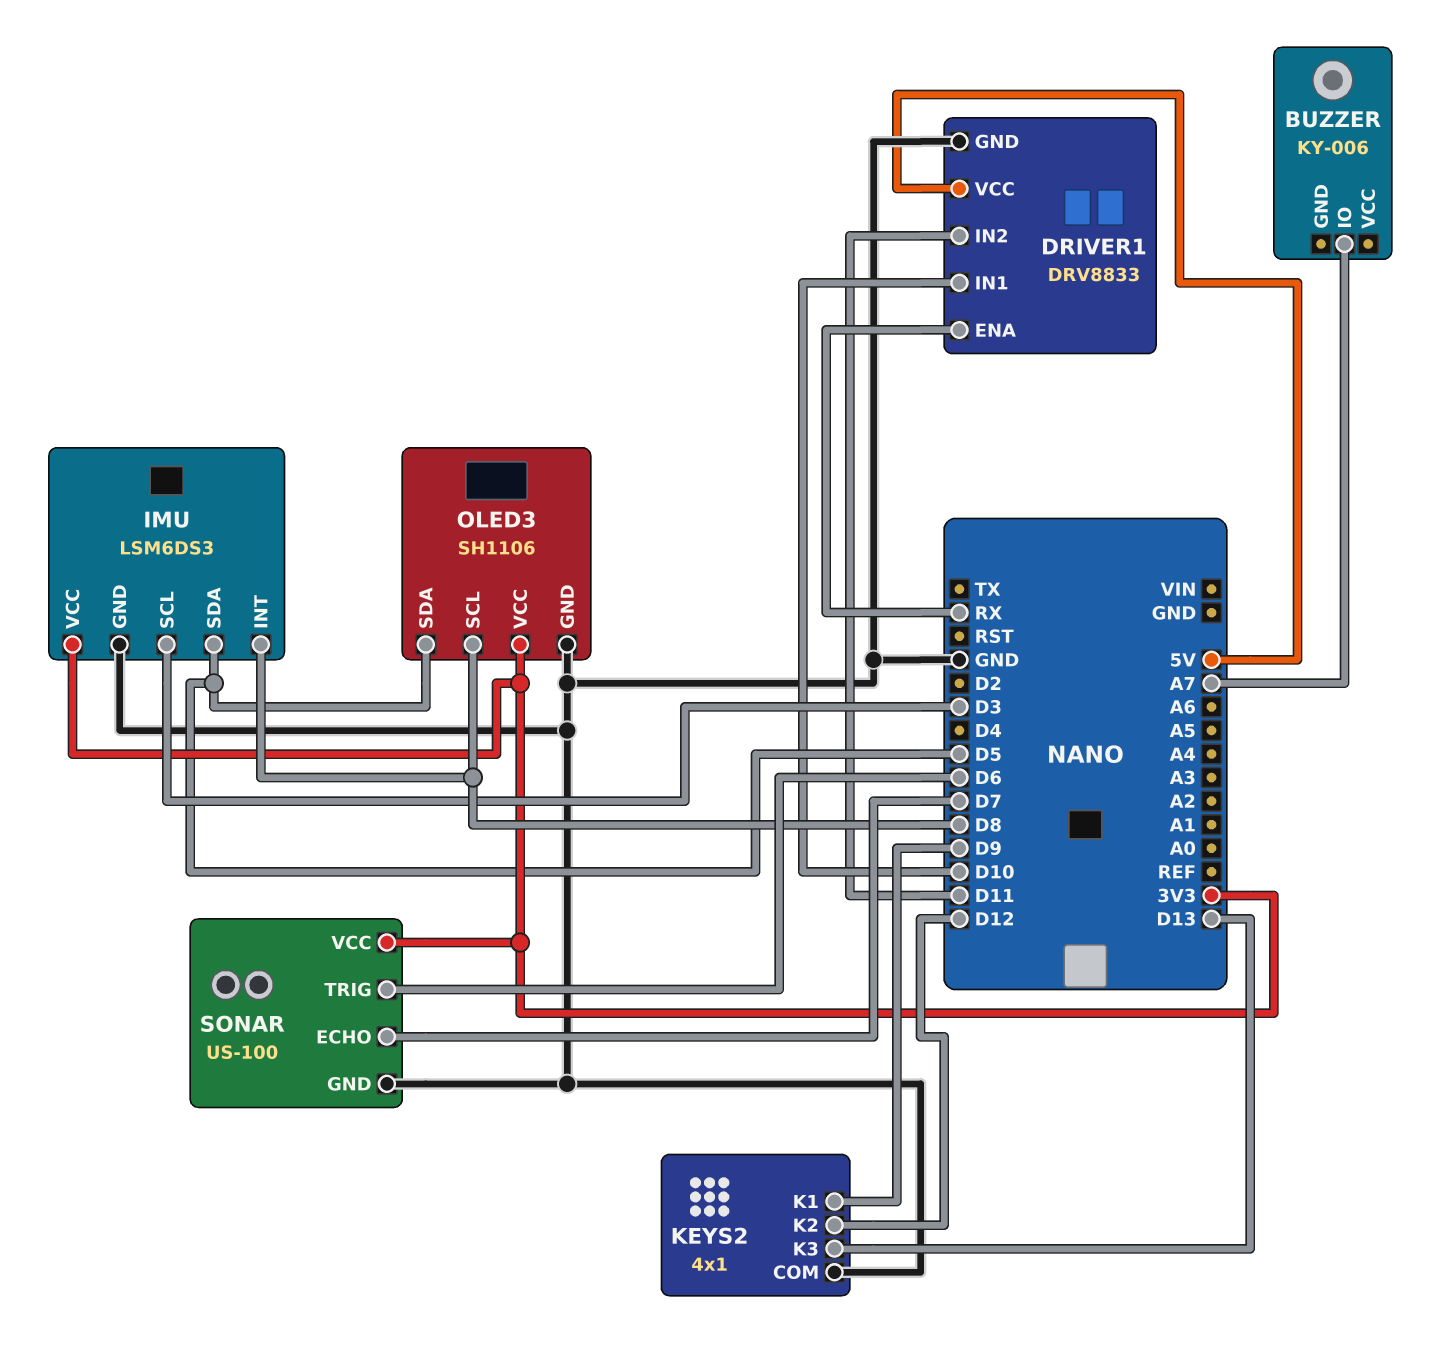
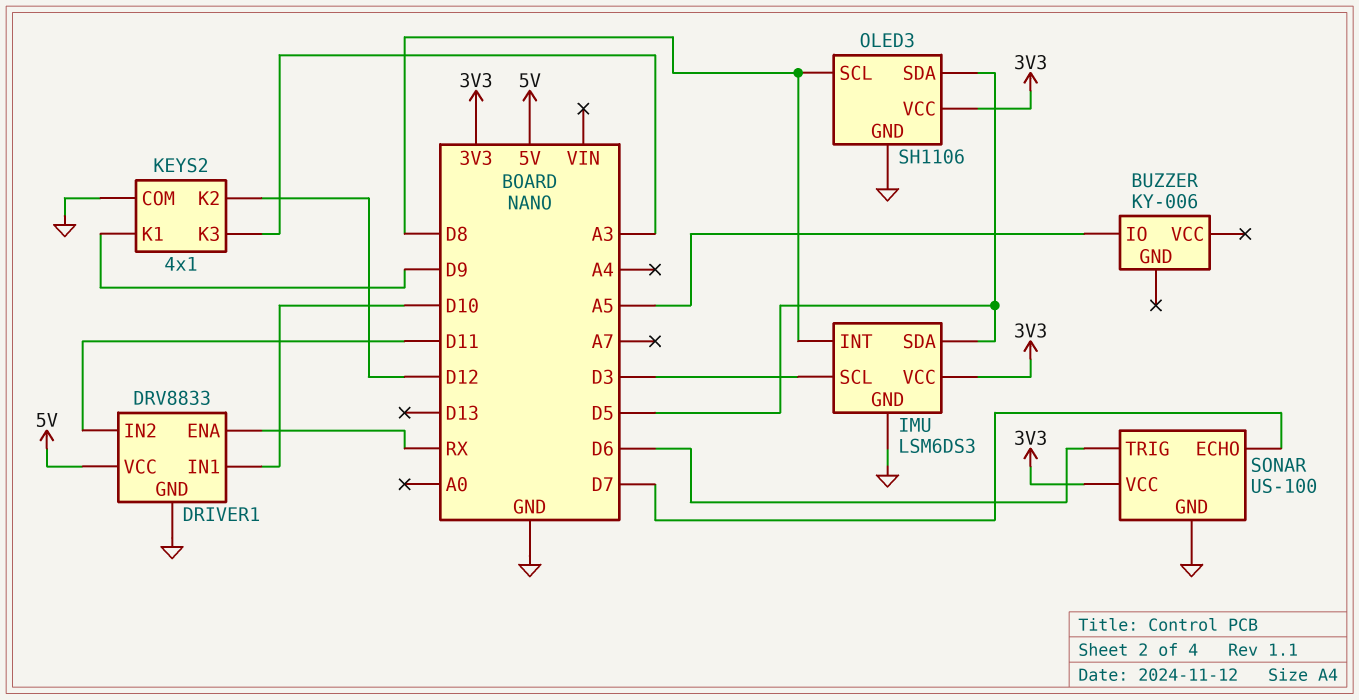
BUZZER pin IO: A7 -> A5
KEYS2 pin K3: D13 -> A3

